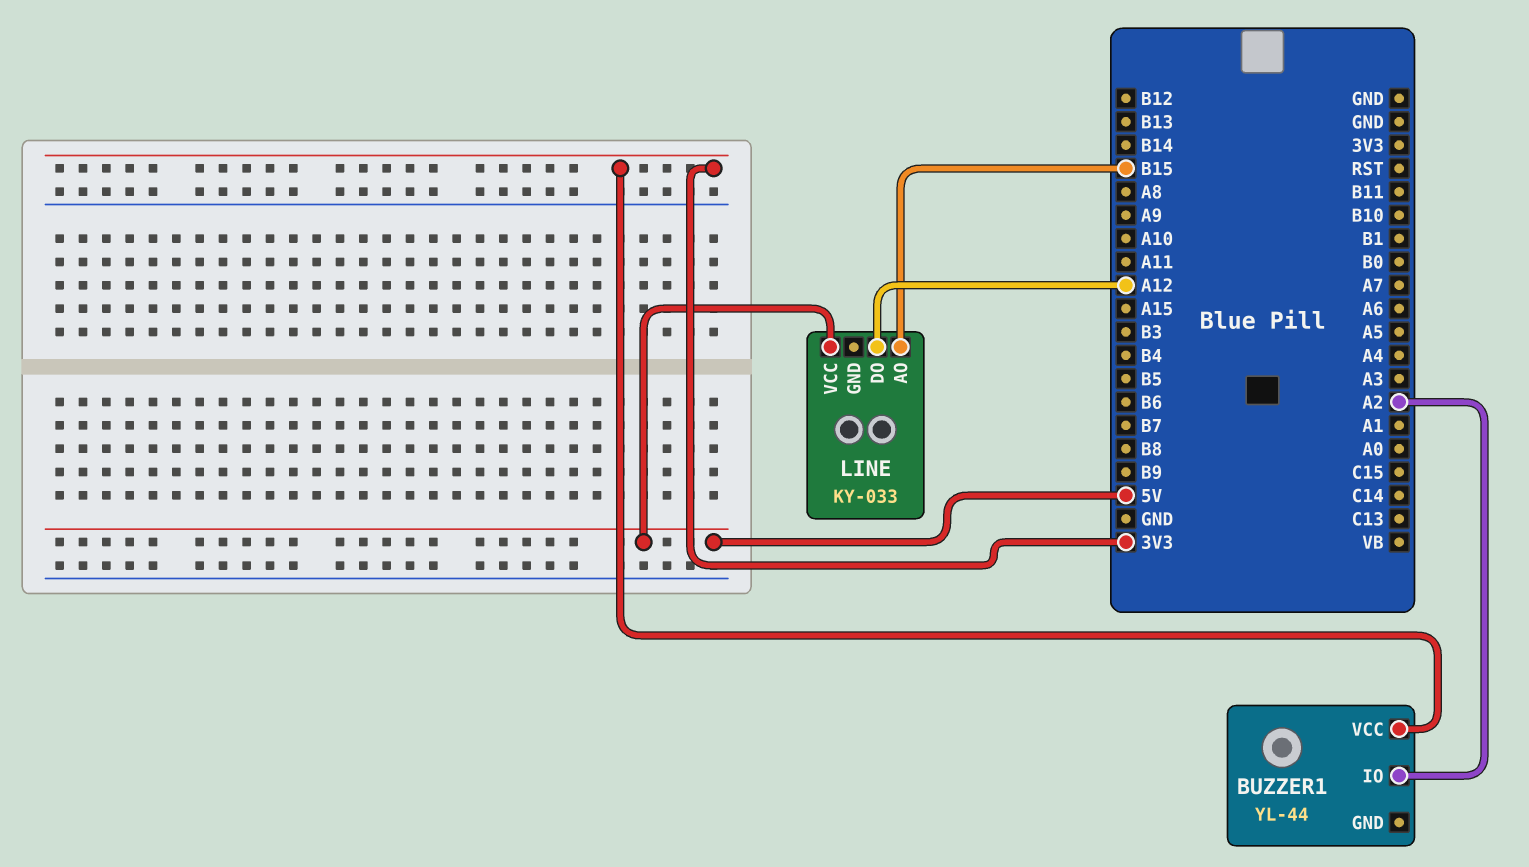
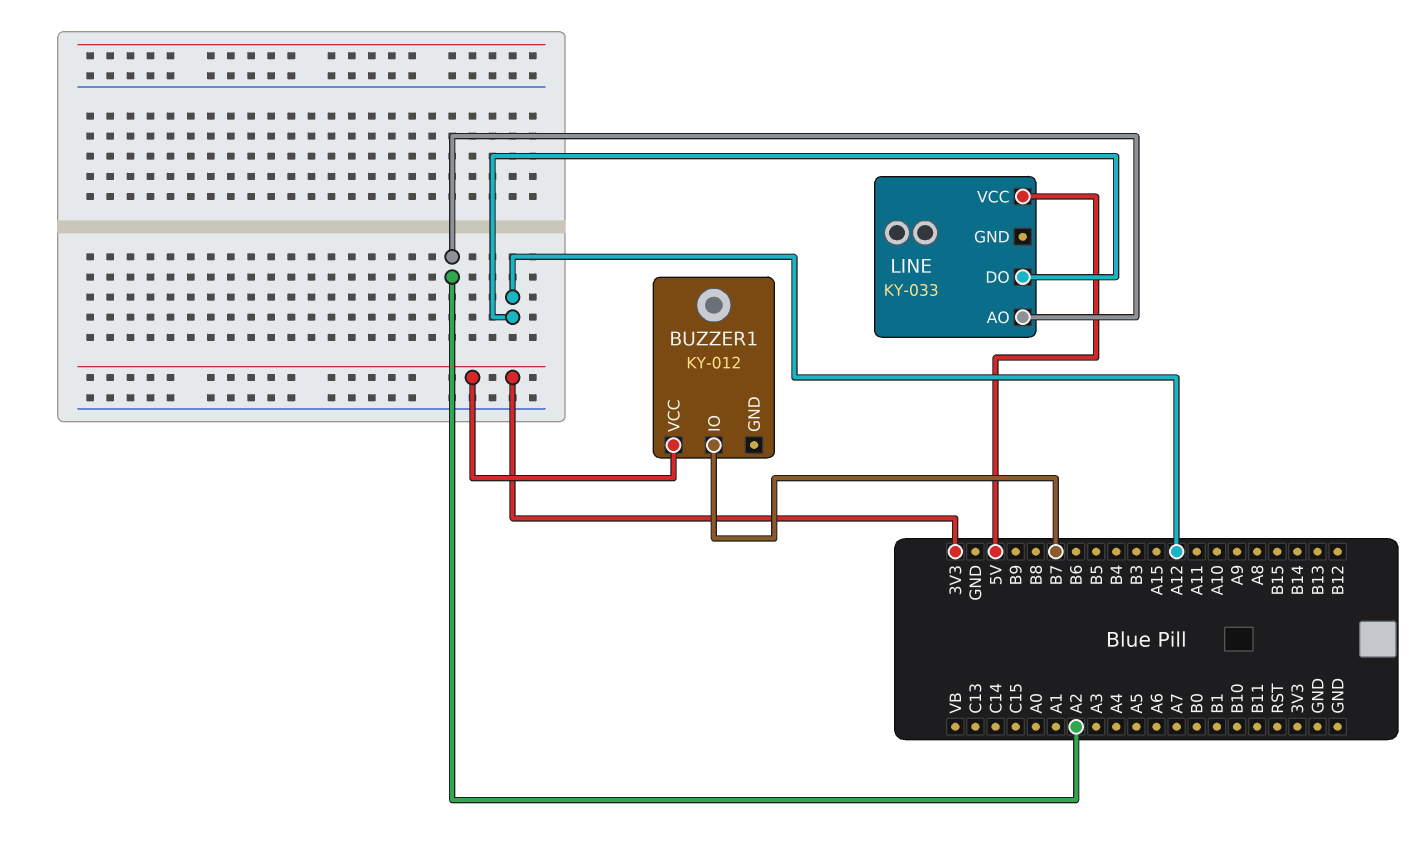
BUZZER1: YL-44 -> KY-012
BUZZER1 pin IO: A2 -> B7
LINE pin AO: B15 -> A2

